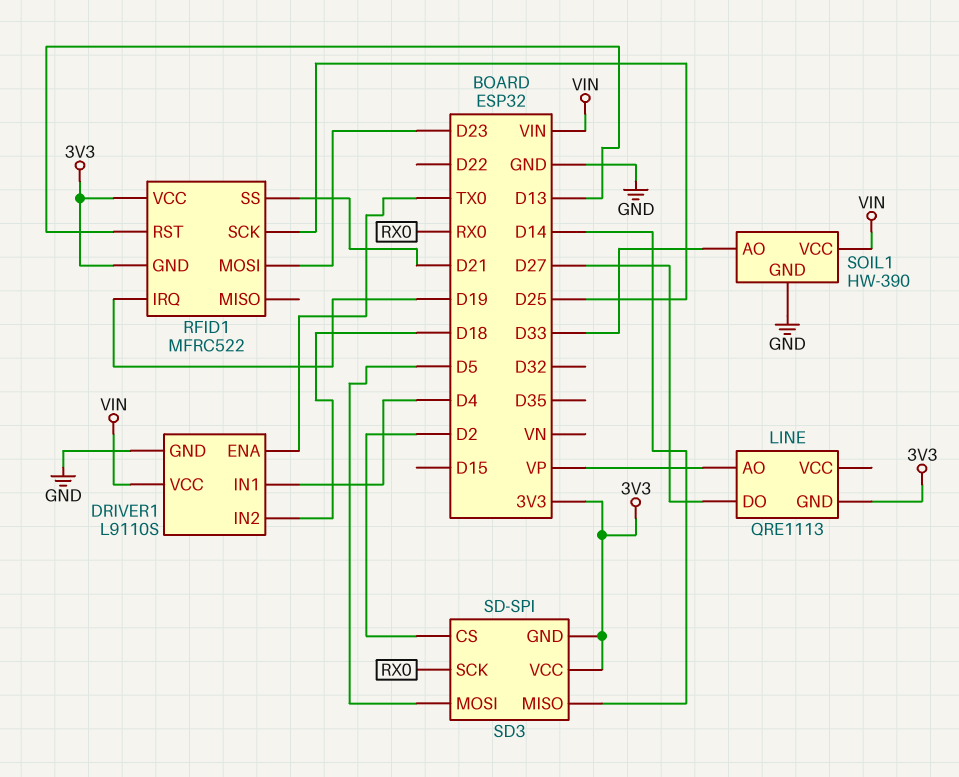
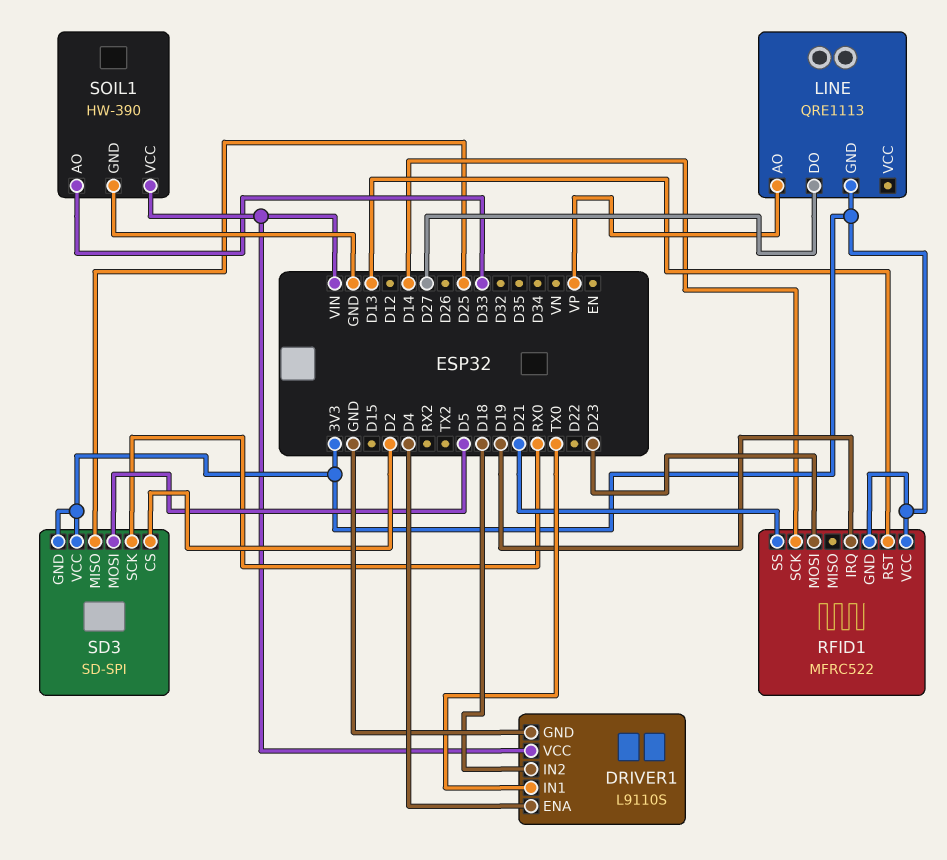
DRIVER1 pin ENA: TX0 -> D4
DRIVER1 pin IN1: D4 -> TX0
RFID1 pin SCK: D25 -> D14
SD3 pin MISO: D14 -> D25

